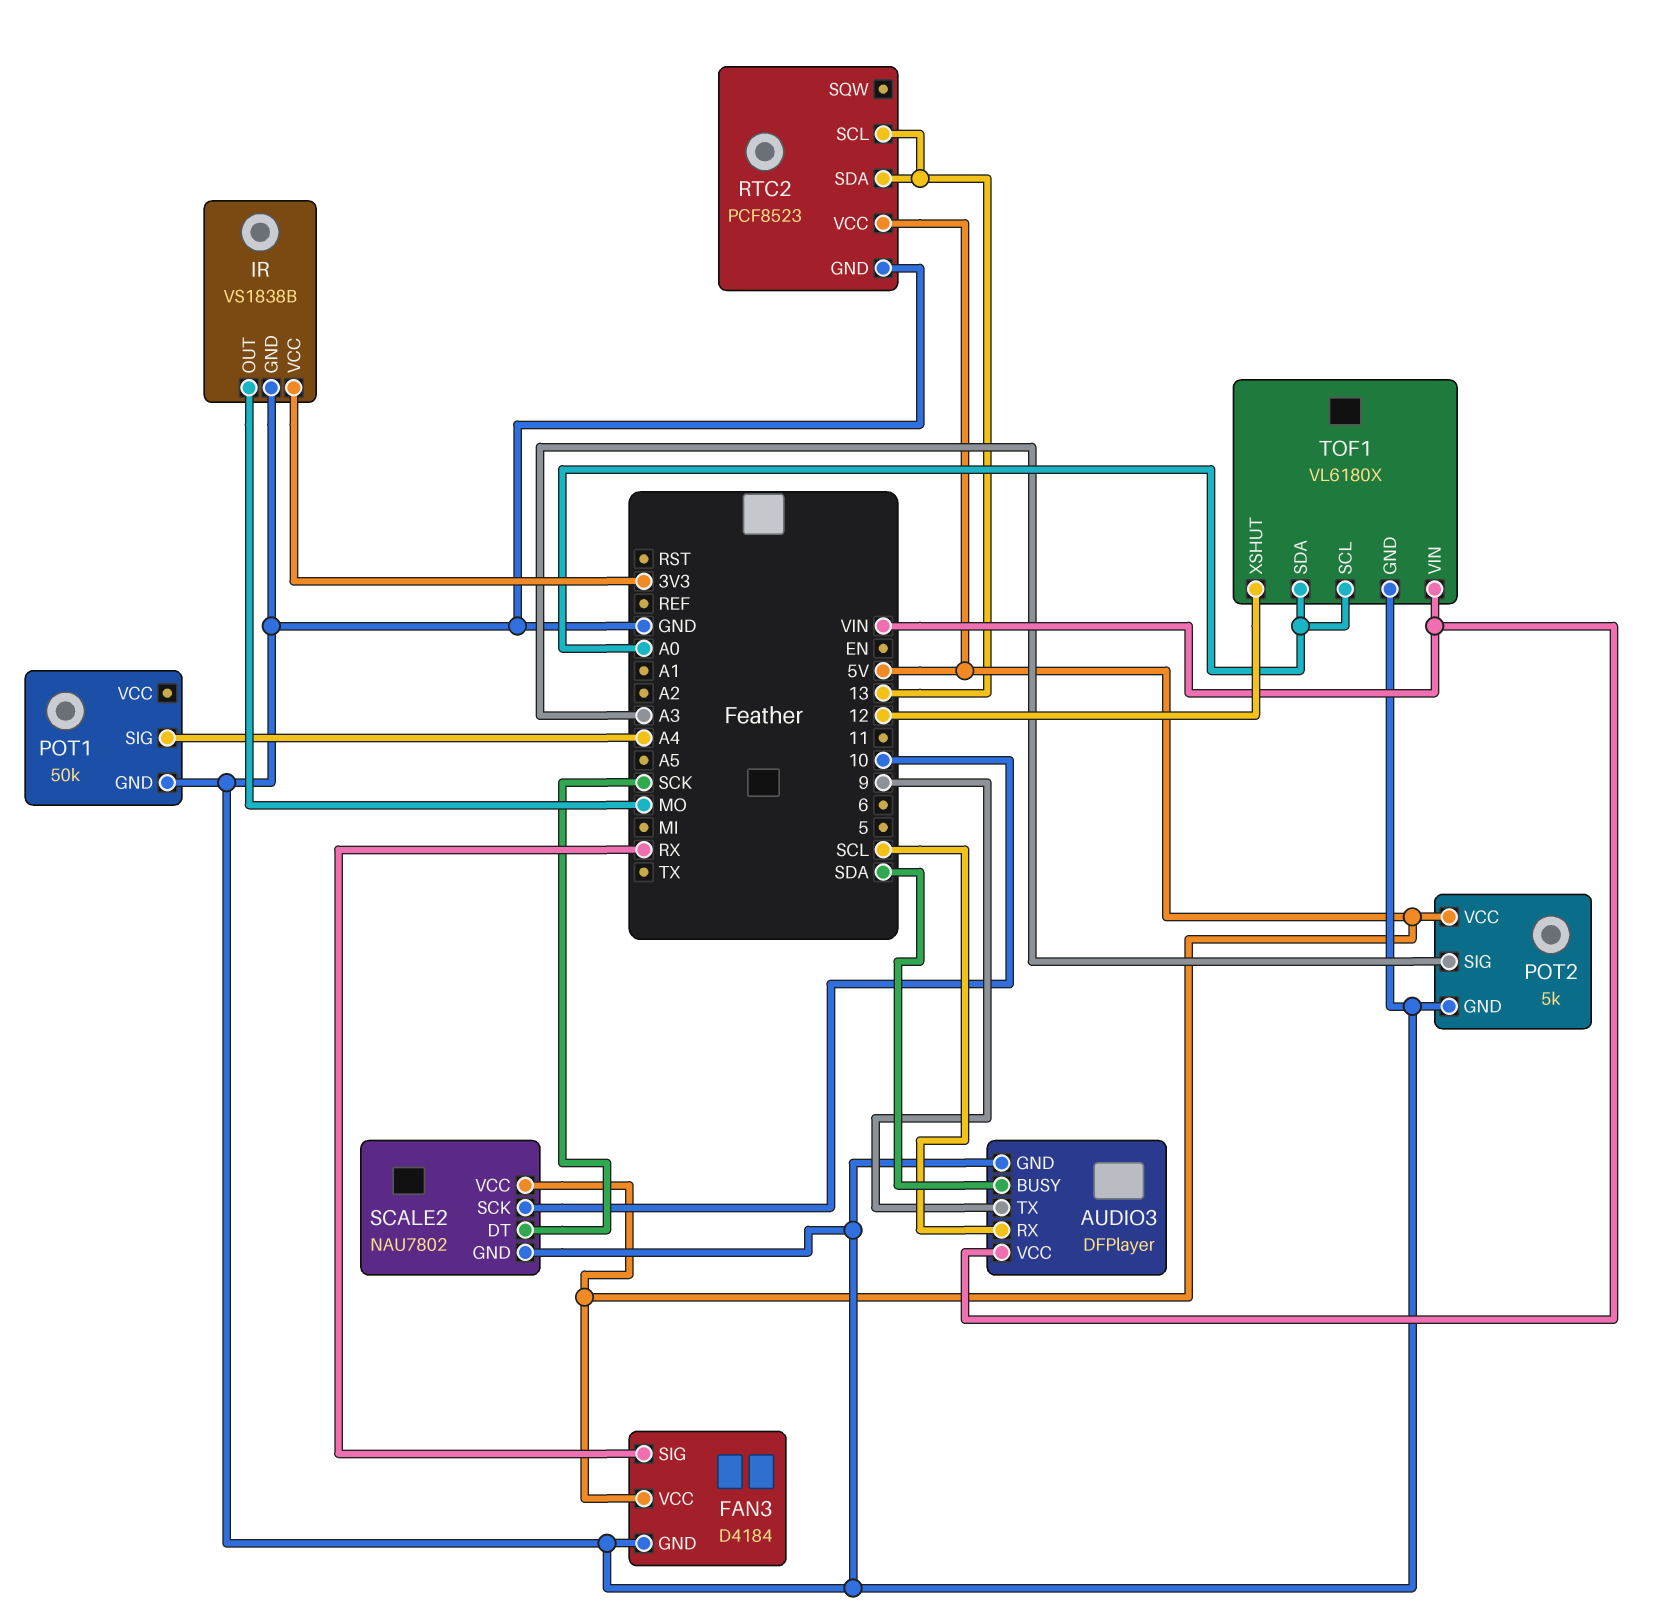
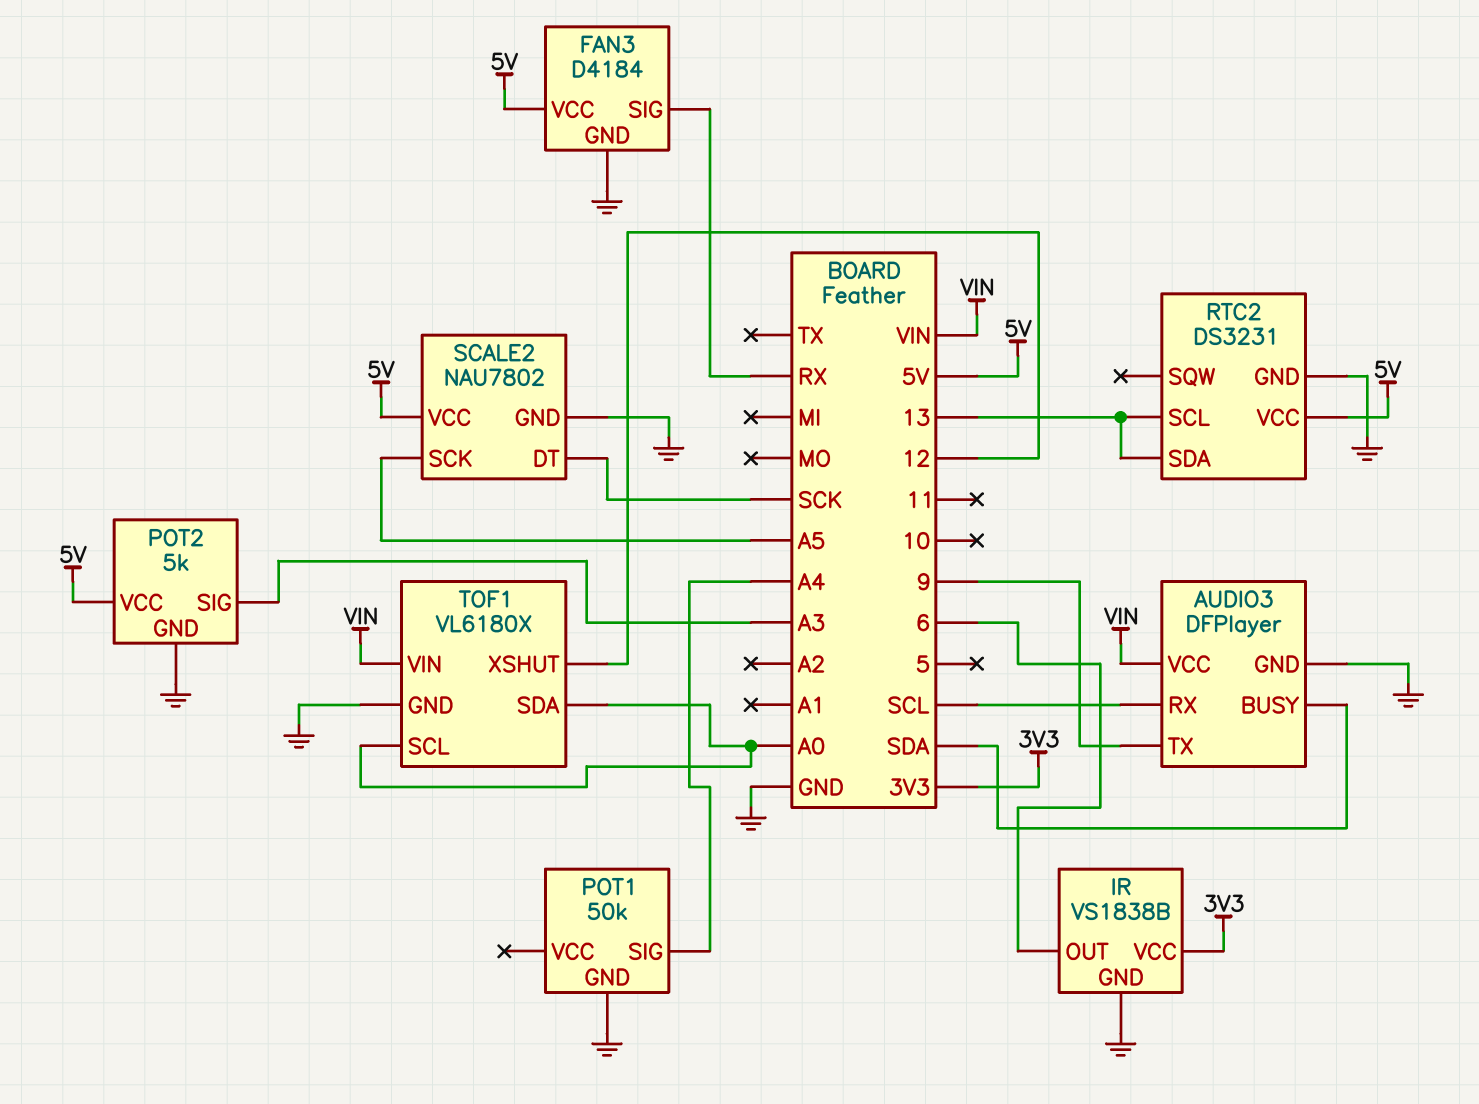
IR pin OUT: MO -> 6
RTC2: PCF8523 -> DS3231
SCALE2 pin SCK: 10 -> A5

